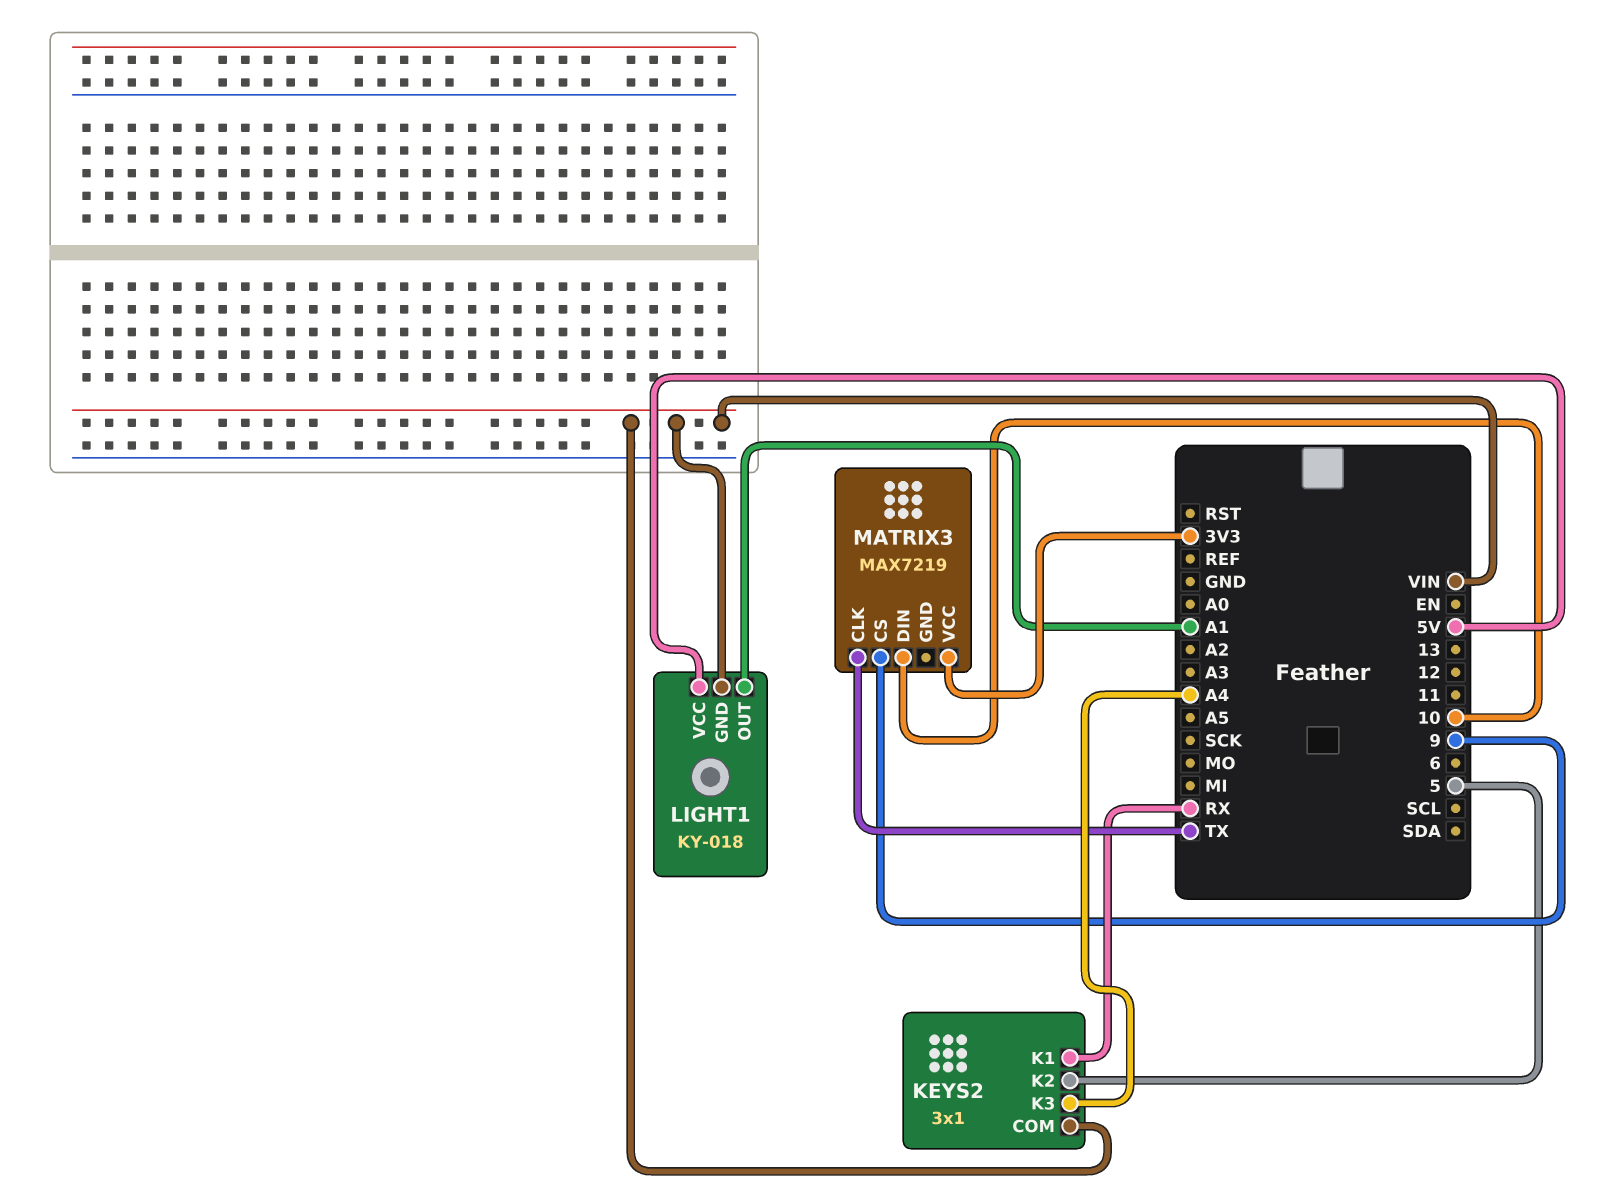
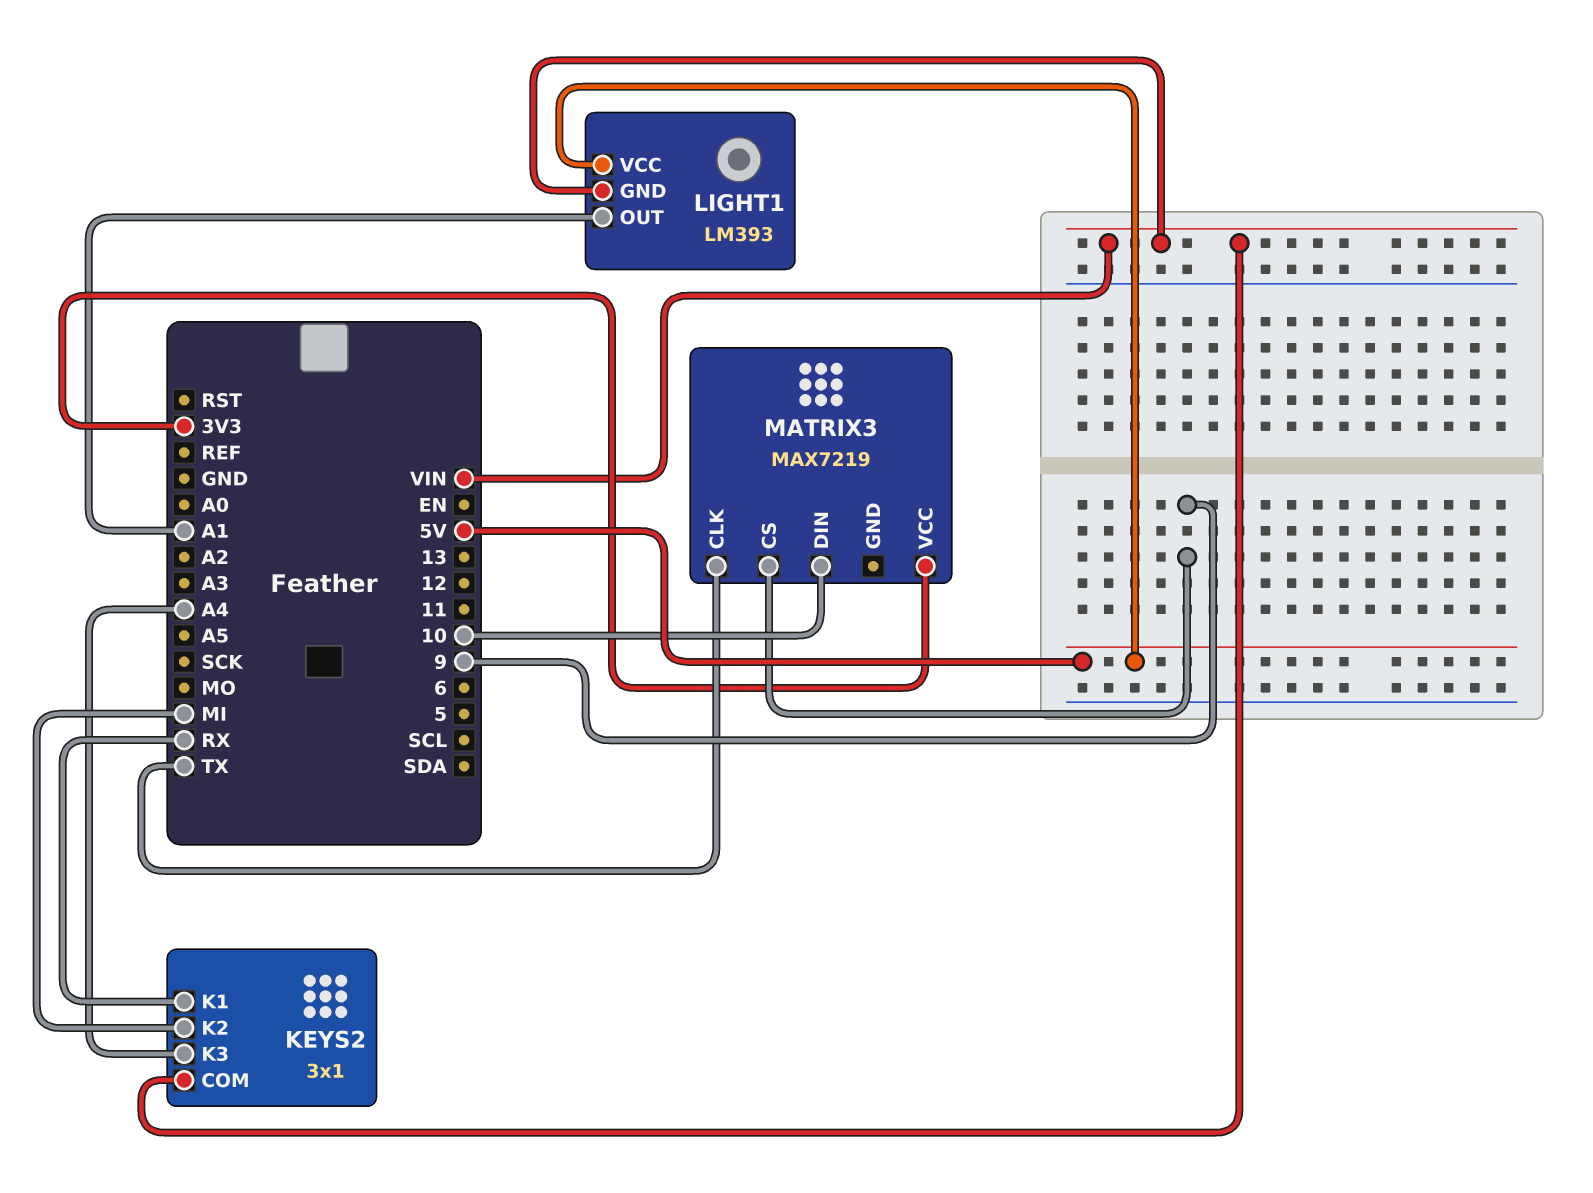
KEYS2 pin K2: 5 -> MI
LIGHT1: KY-018 -> LM393

